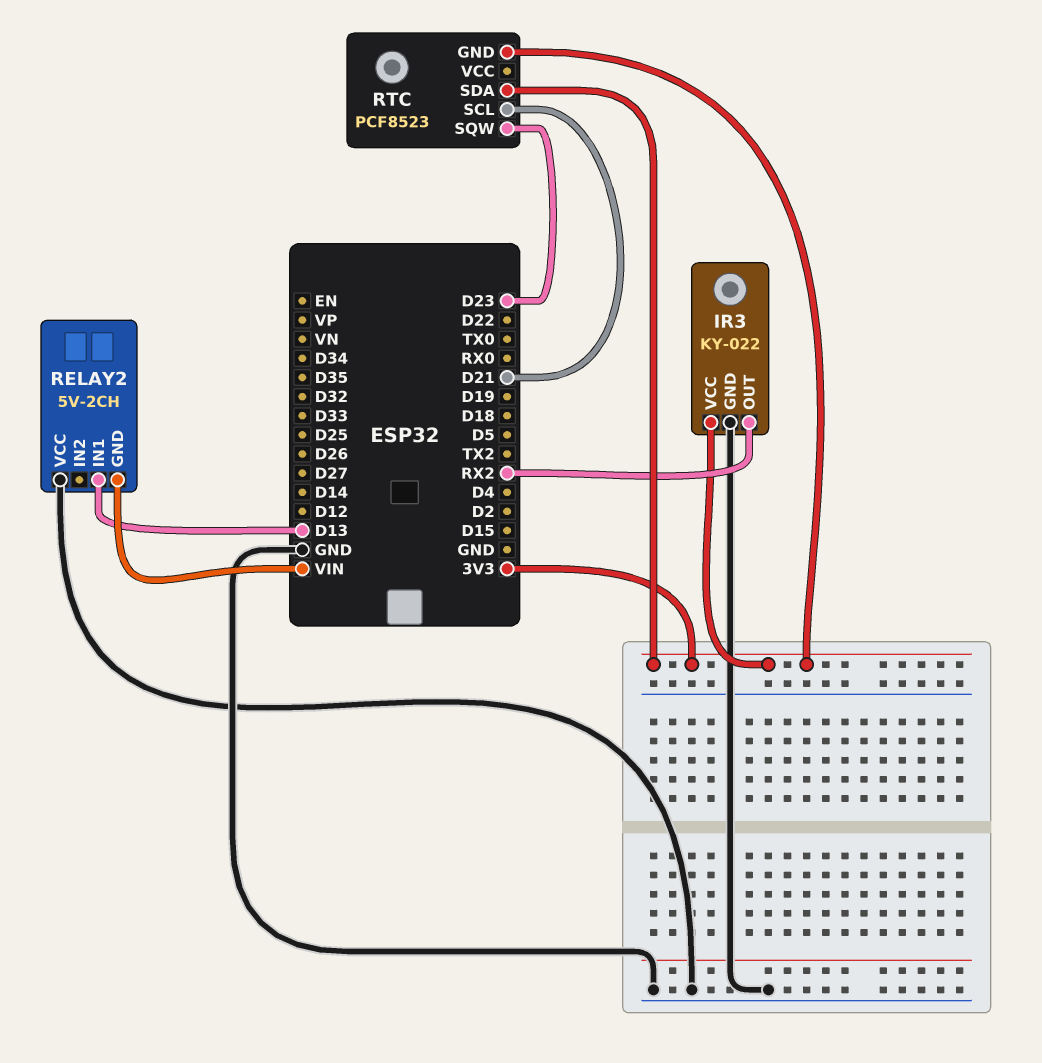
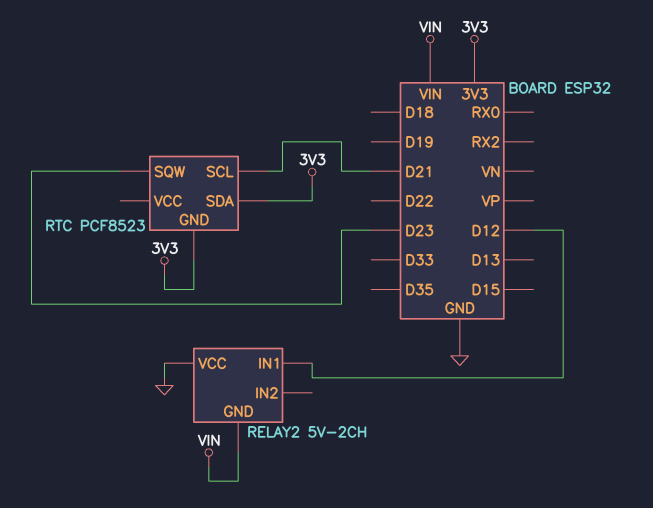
IR3: KY-022 -> none
IR3 pin GND: GND -> none
IR3 pin OUT: RX2 -> none
IR3 pin VCC: 3V3 -> none
RELAY2 pin IN1: D13 -> D12

